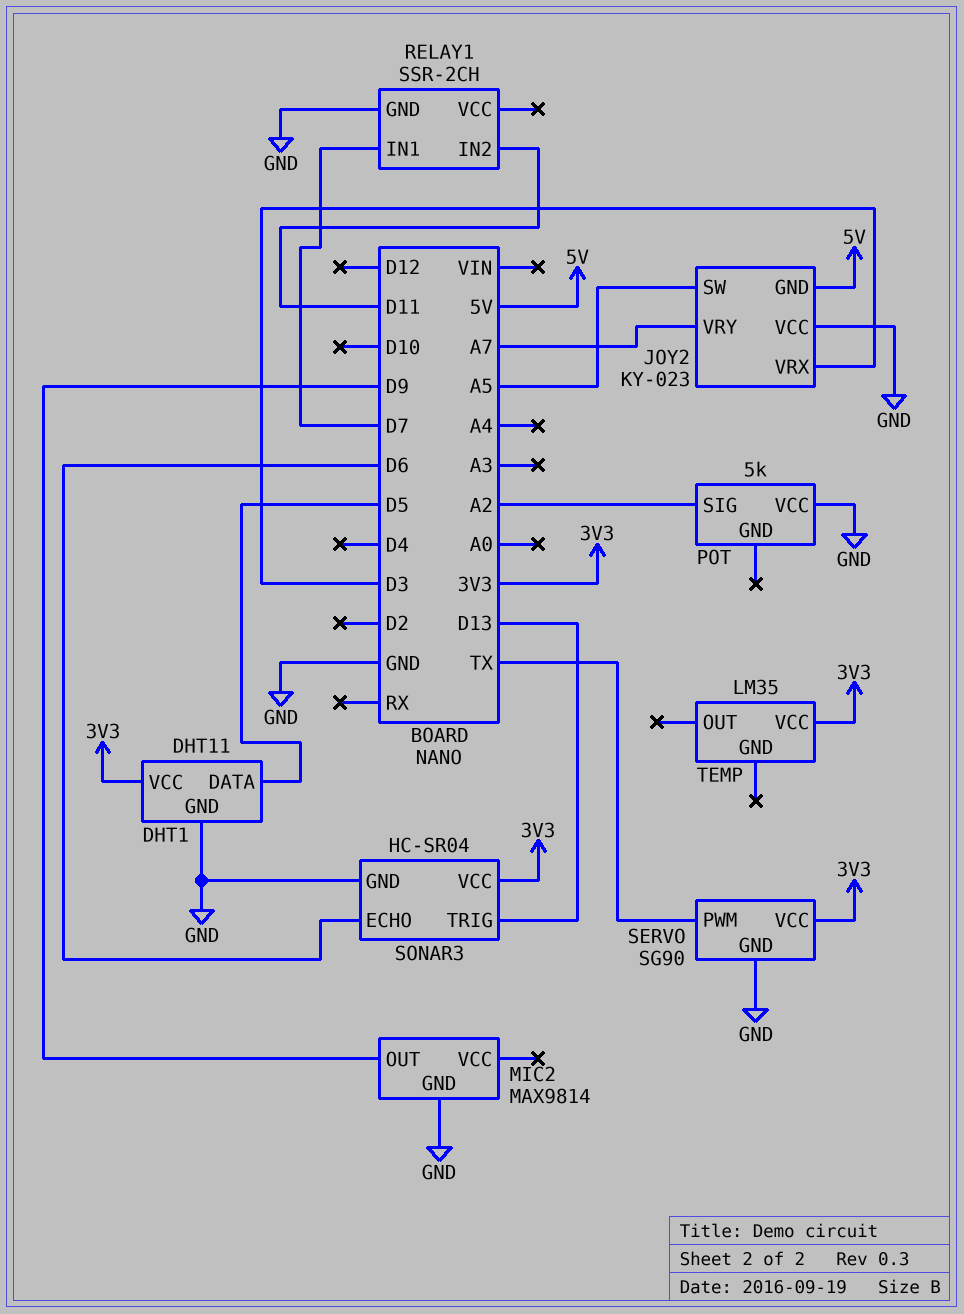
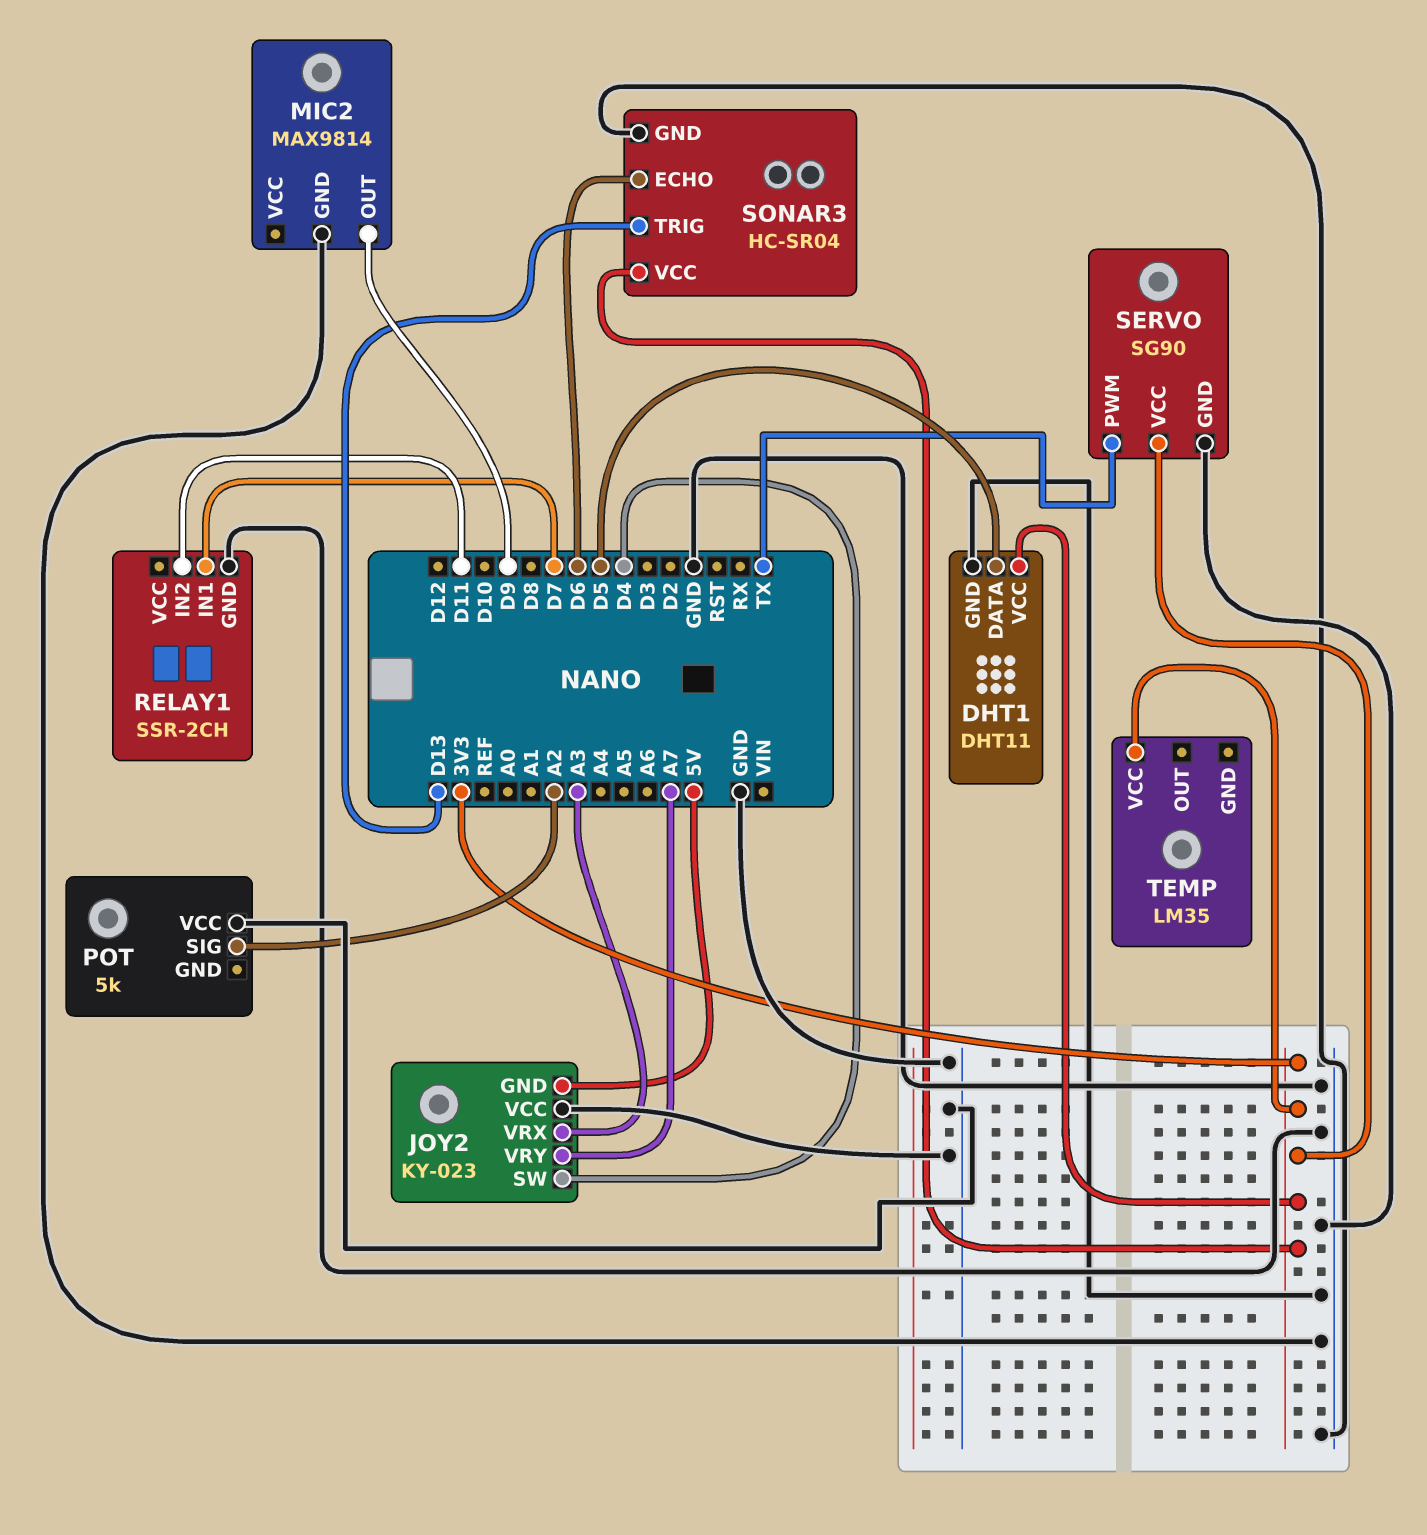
JOY2 pin SW: A5 -> D4
JOY2 pin VRX: D3 -> A3

